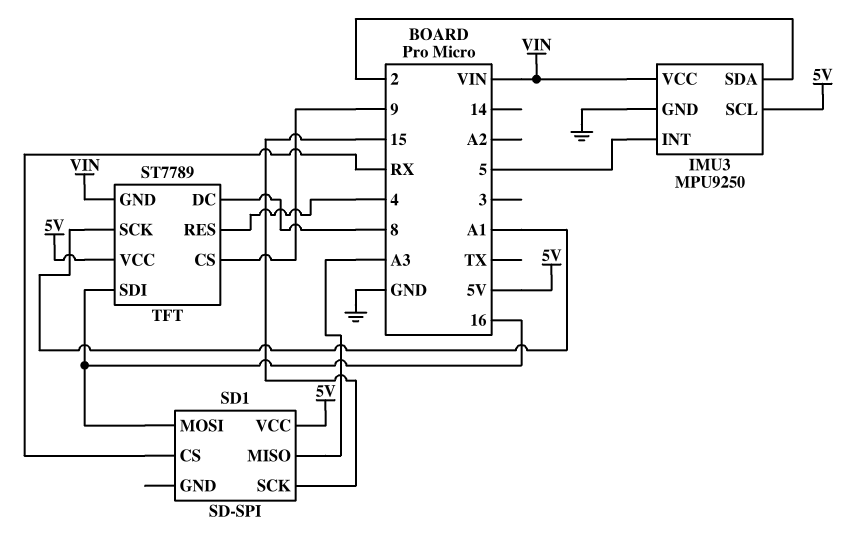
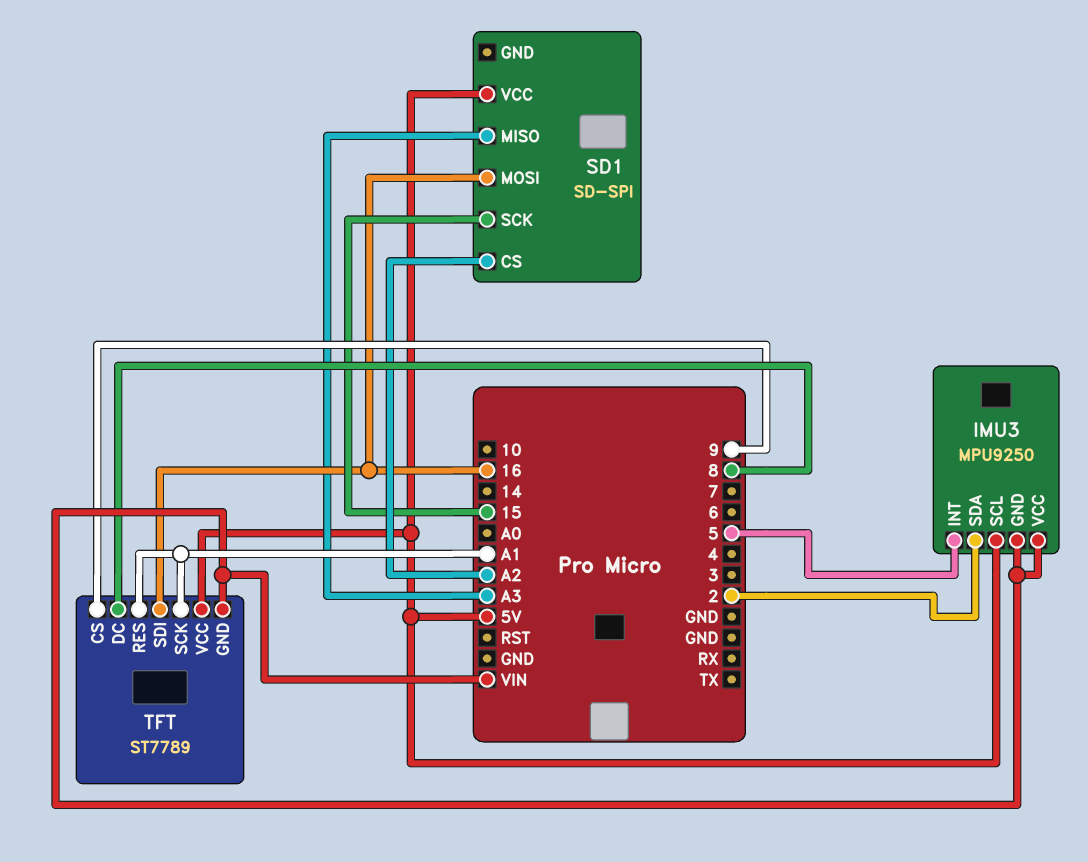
IMU3 pin GND: GND -> VIN
SD1 pin CS: RX -> A2
TFT pin RES: 4 -> A1

